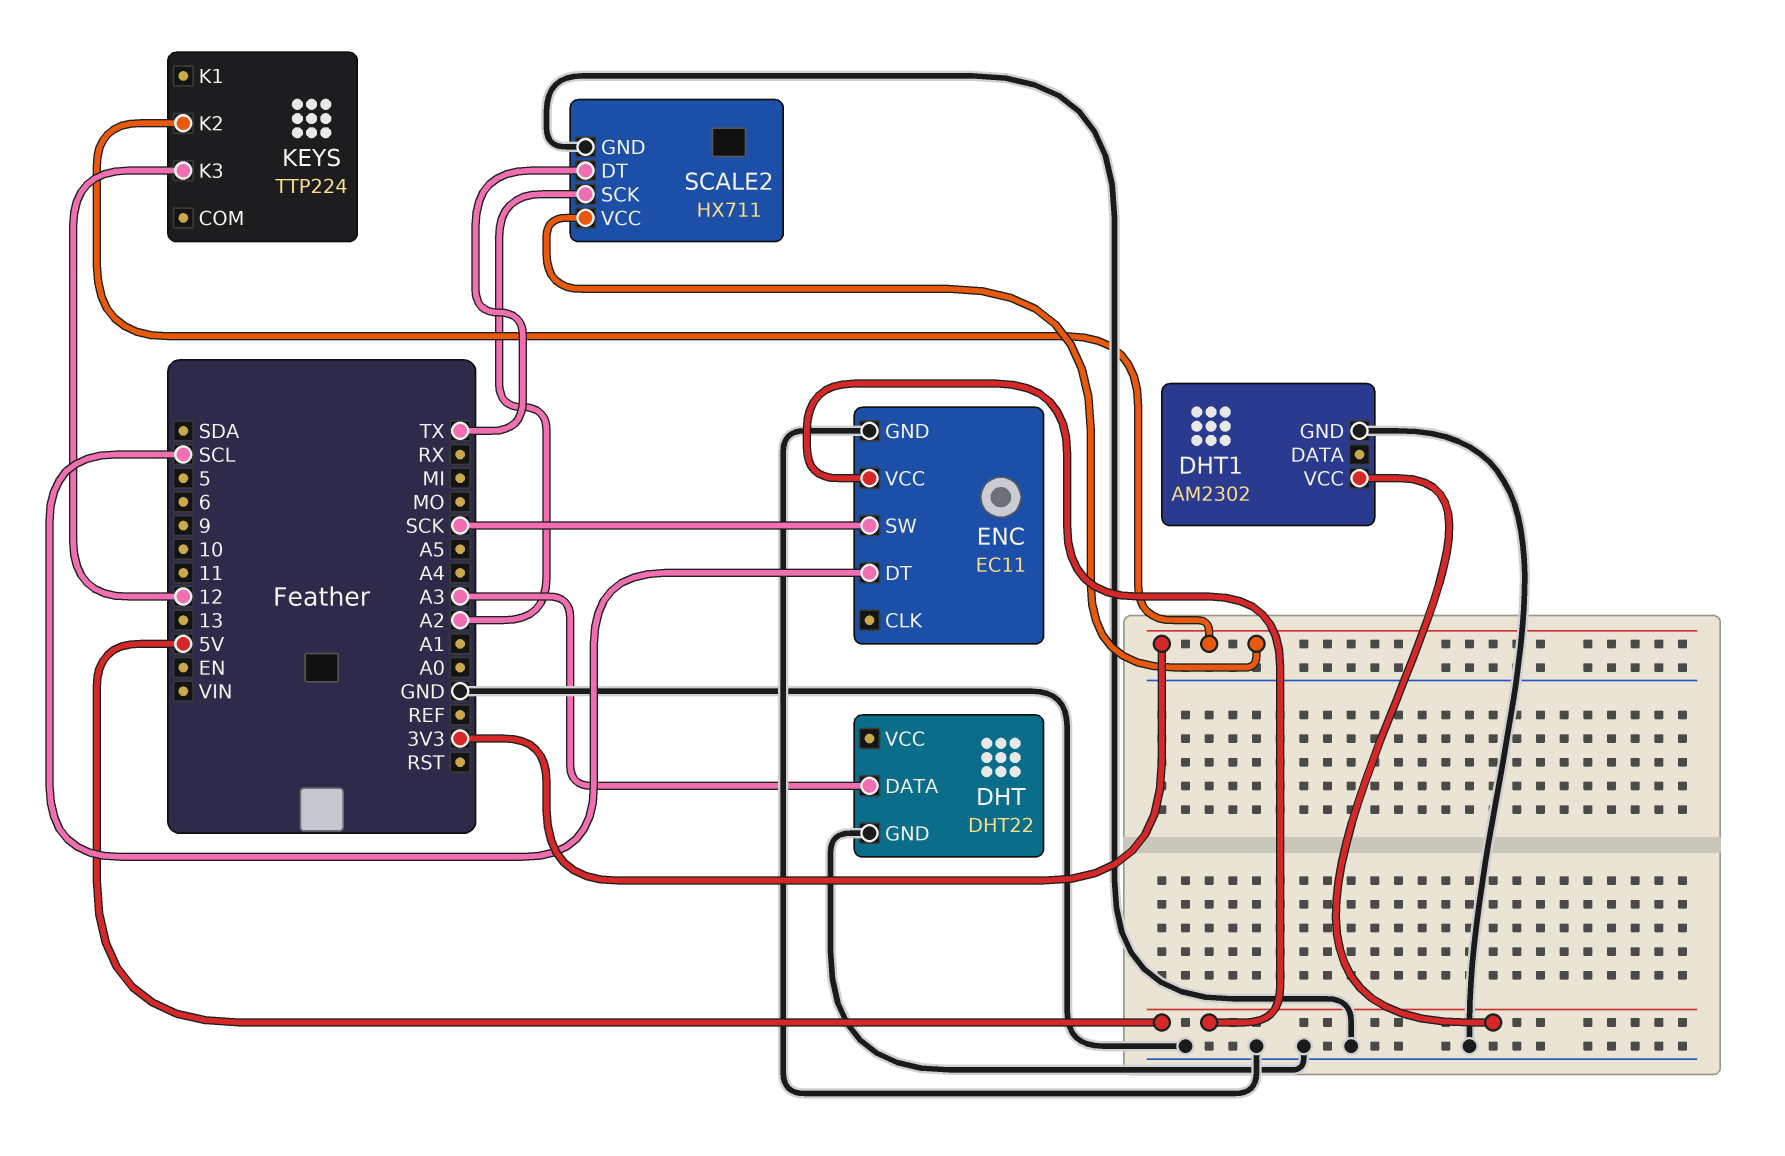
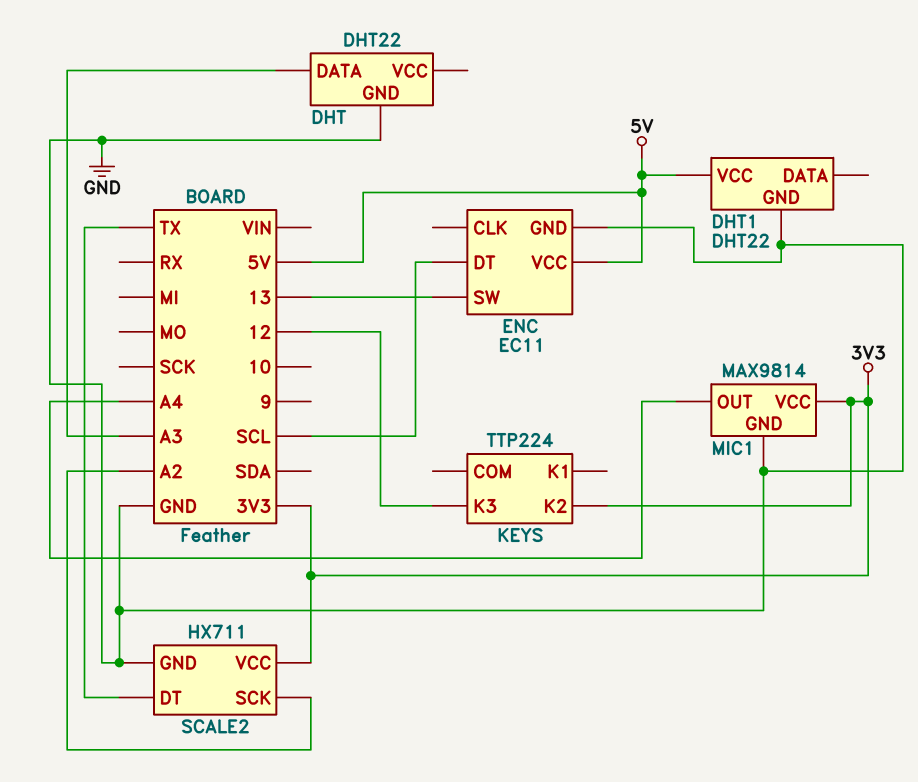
DHT1: AM2302 -> DHT22
ENC pin SW: SCK -> 13
MIC1: none -> MAX9814
MIC1 pin GND: none -> GND
MIC1 pin OUT: none -> A4
MIC1 pin VCC: none -> 3V3

